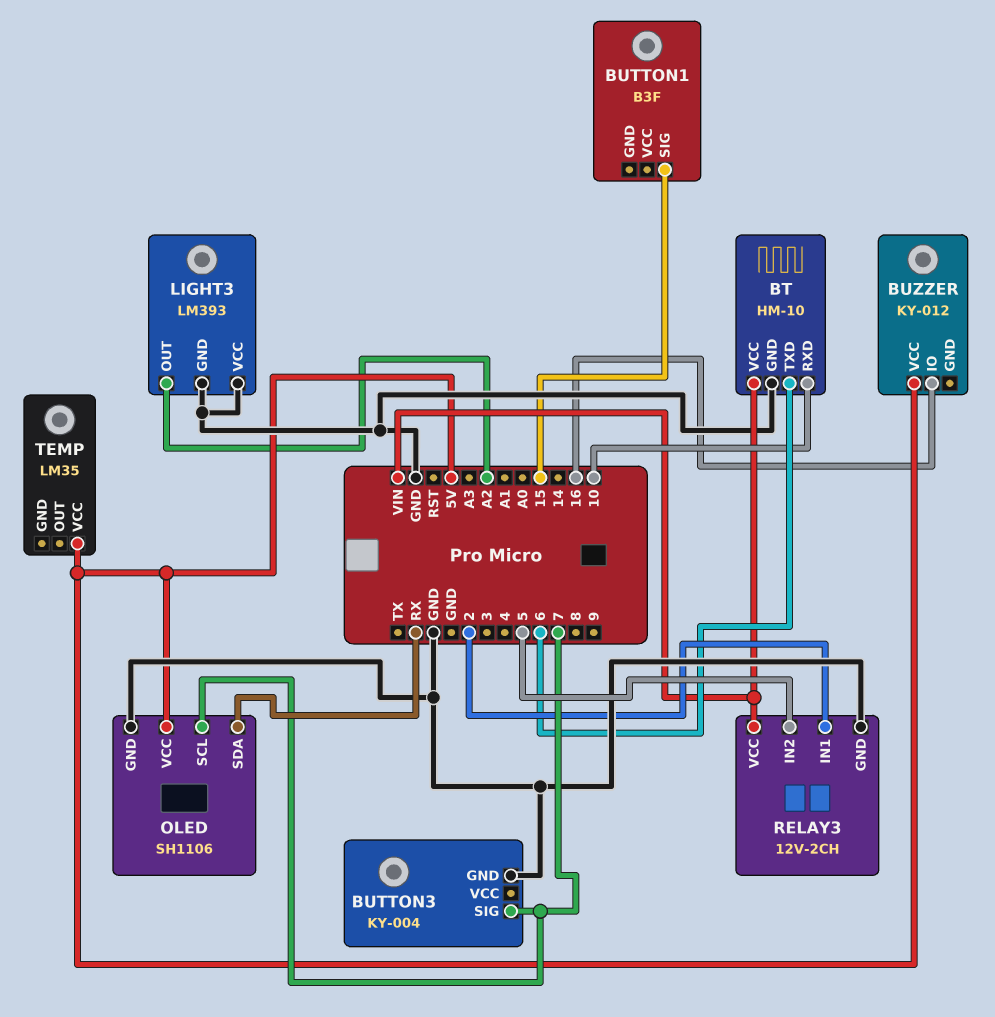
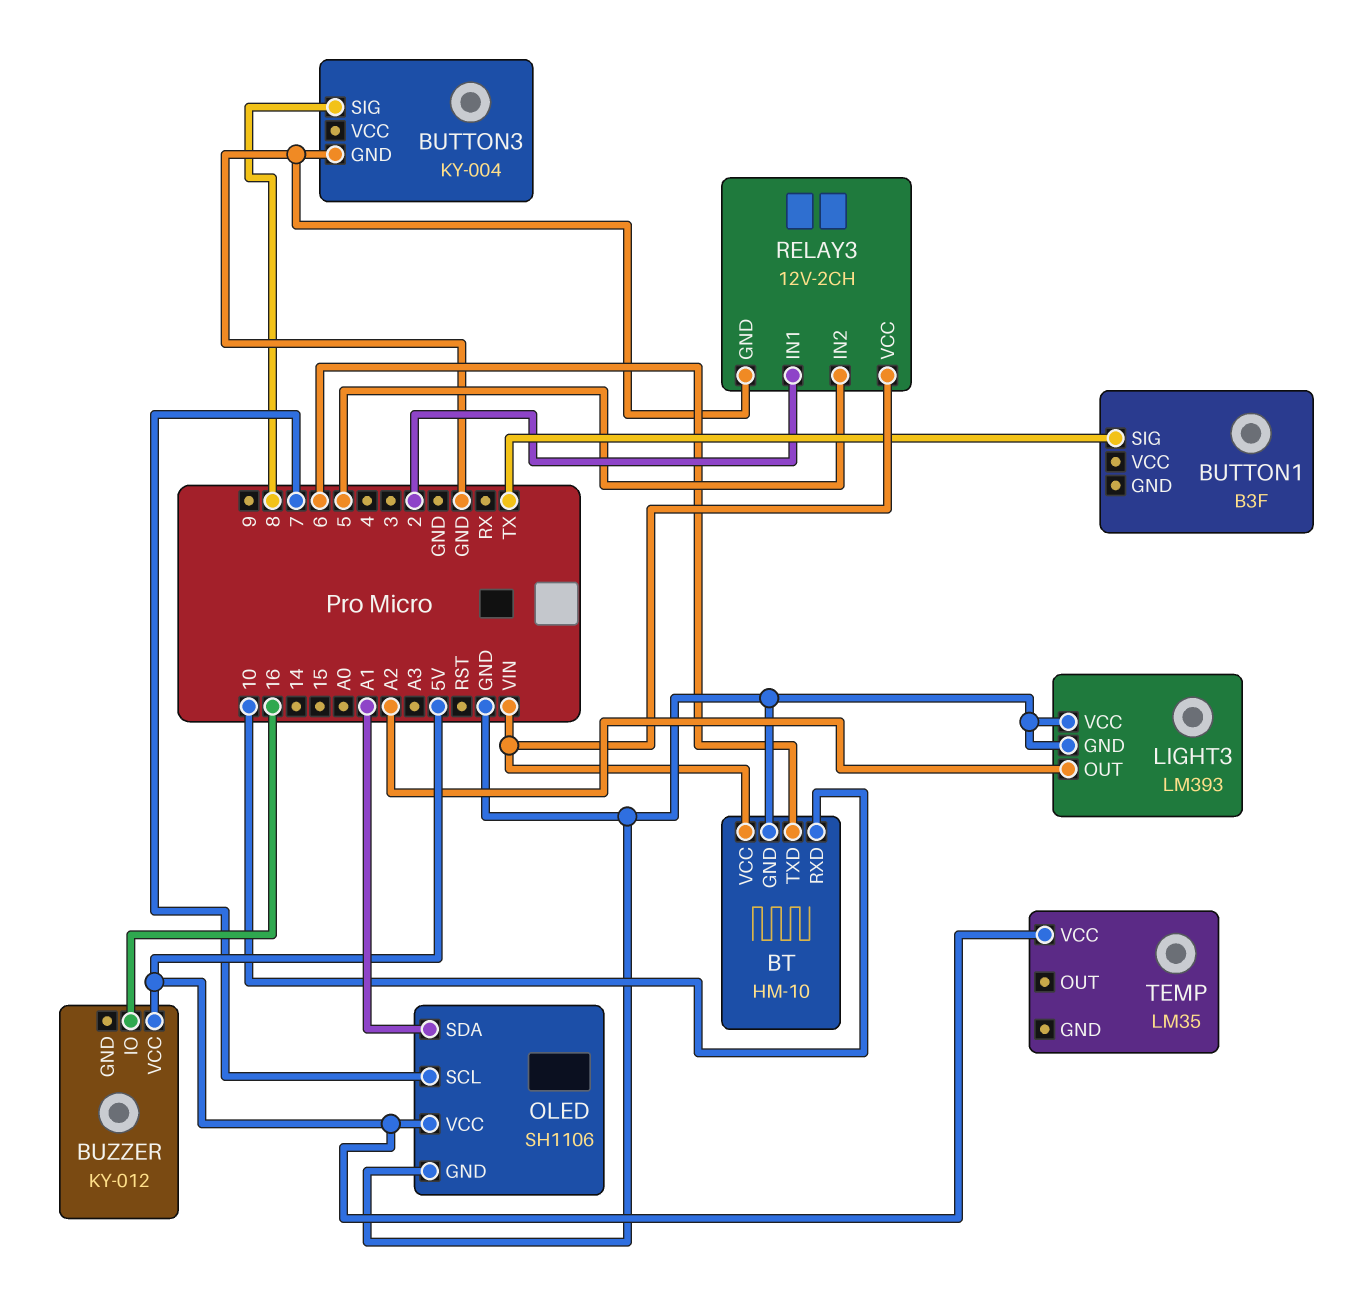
BUTTON1 pin SIG: 15 -> TX
BUTTON3 pin SIG: 7 -> 8
OLED pin SDA: RX -> A1

